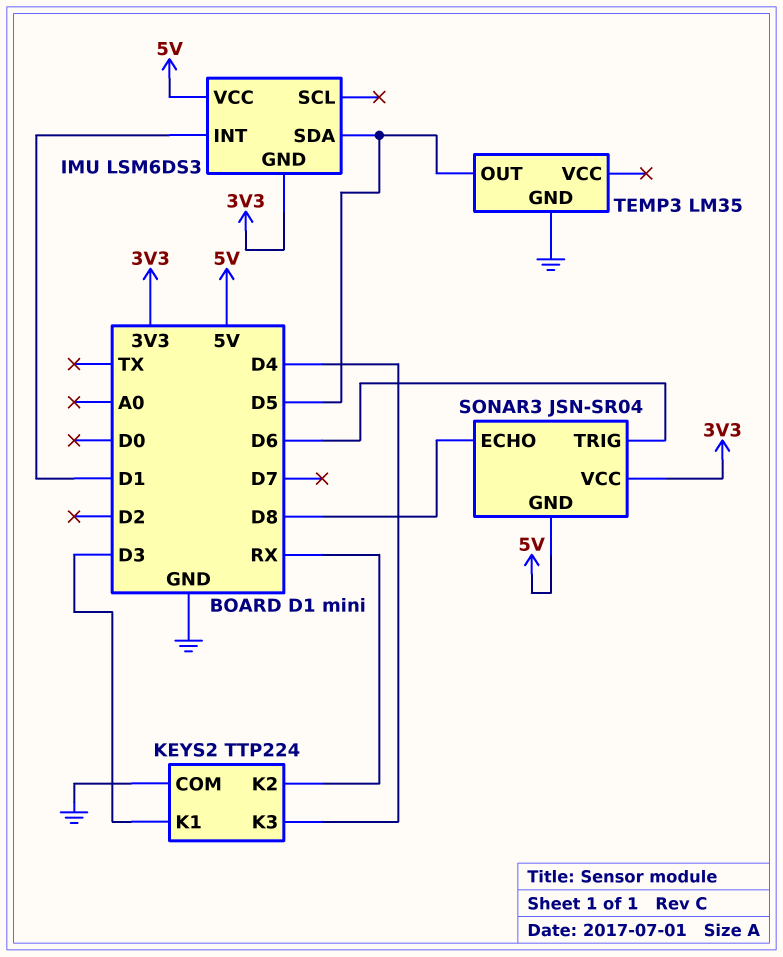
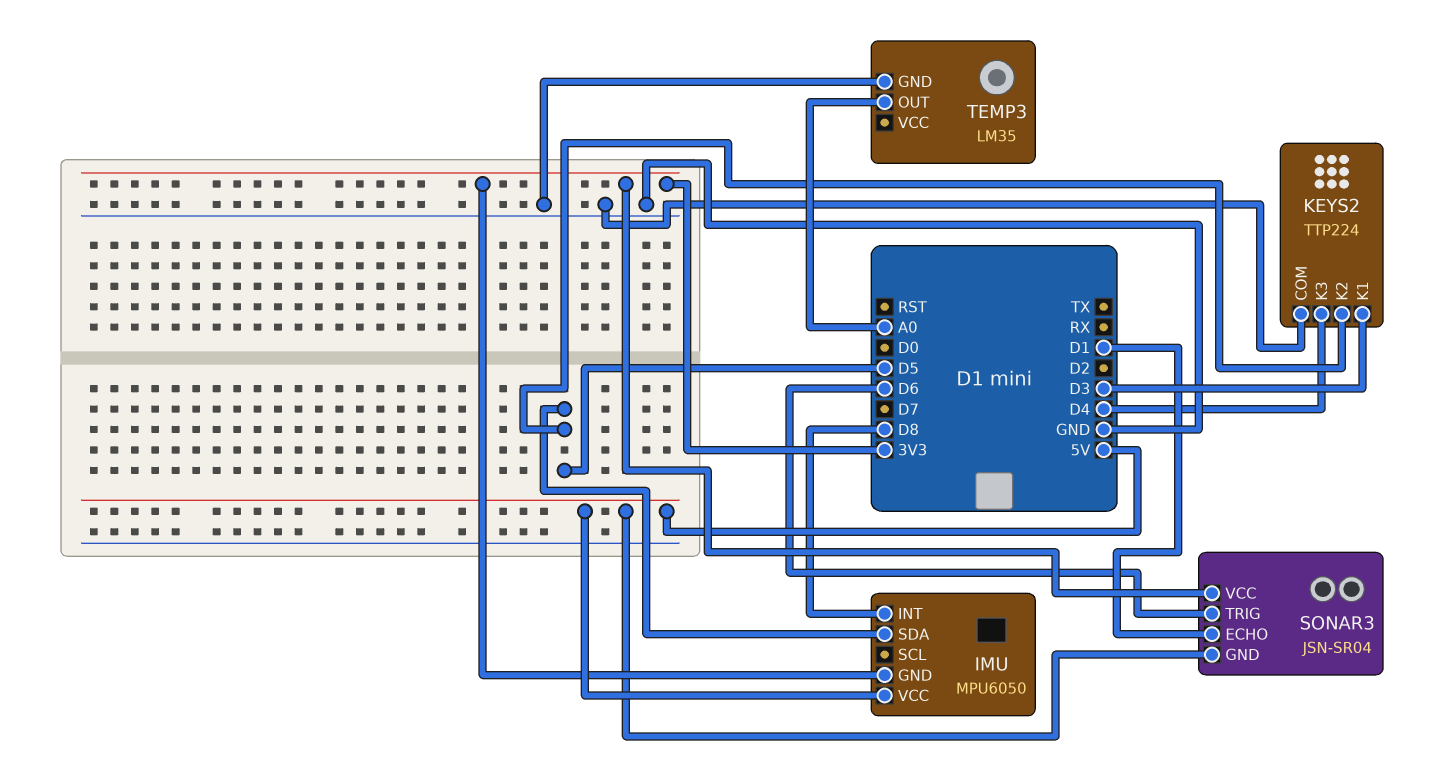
IMU: LSM6DS3 -> MPU6050
IMU pin INT: D1 -> D8
KEYS2 pin K2: RX -> D5
SONAR3 pin ECHO: D8 -> D1
TEMP3 pin OUT: D5 -> A0

